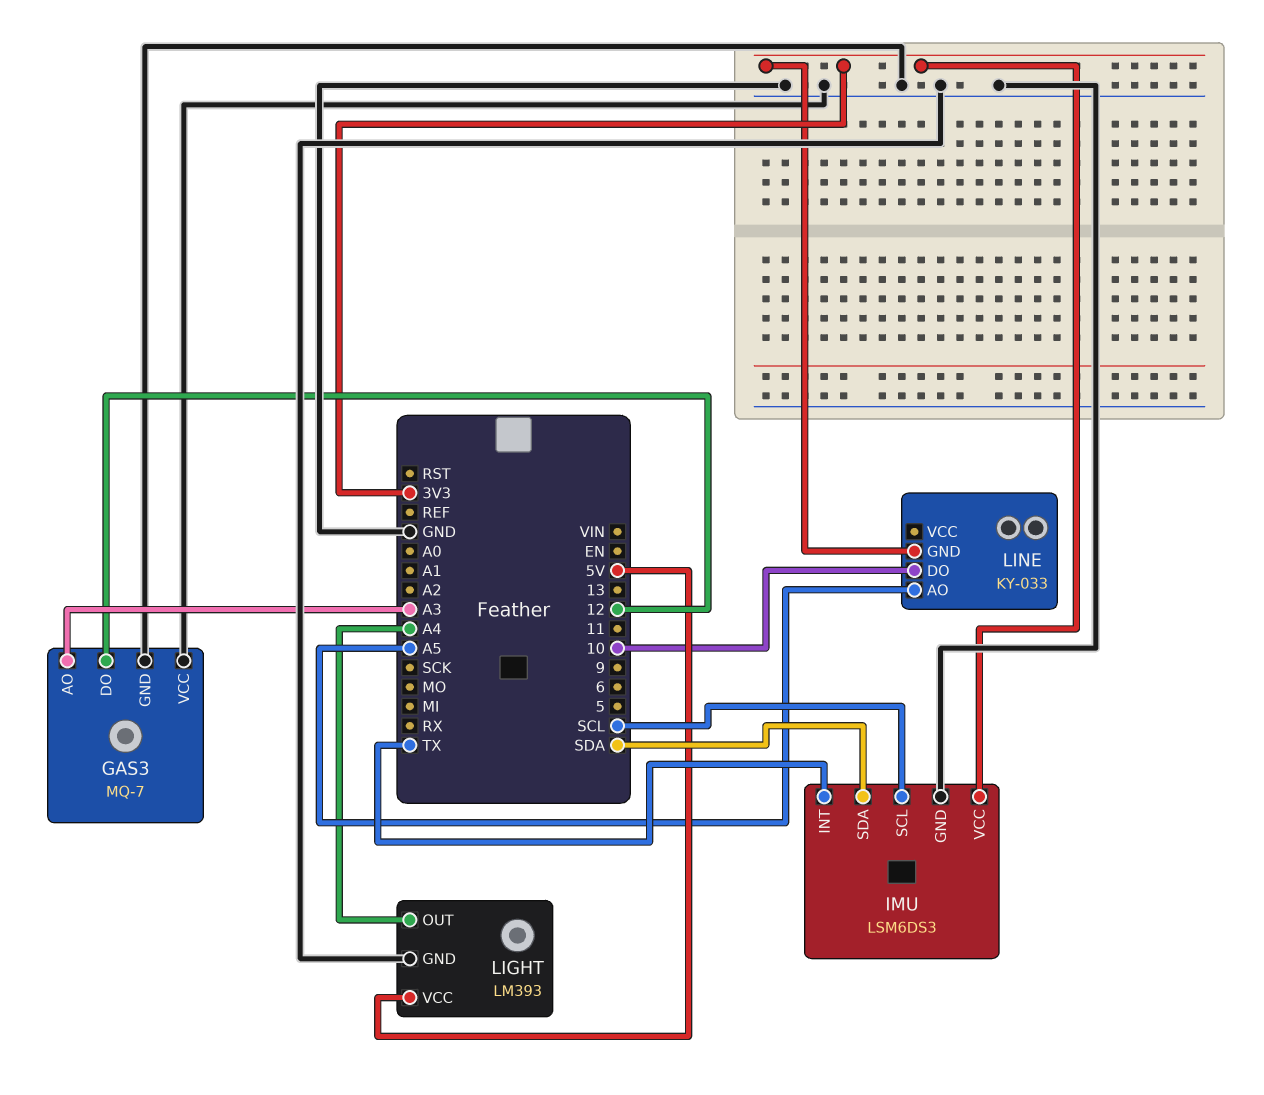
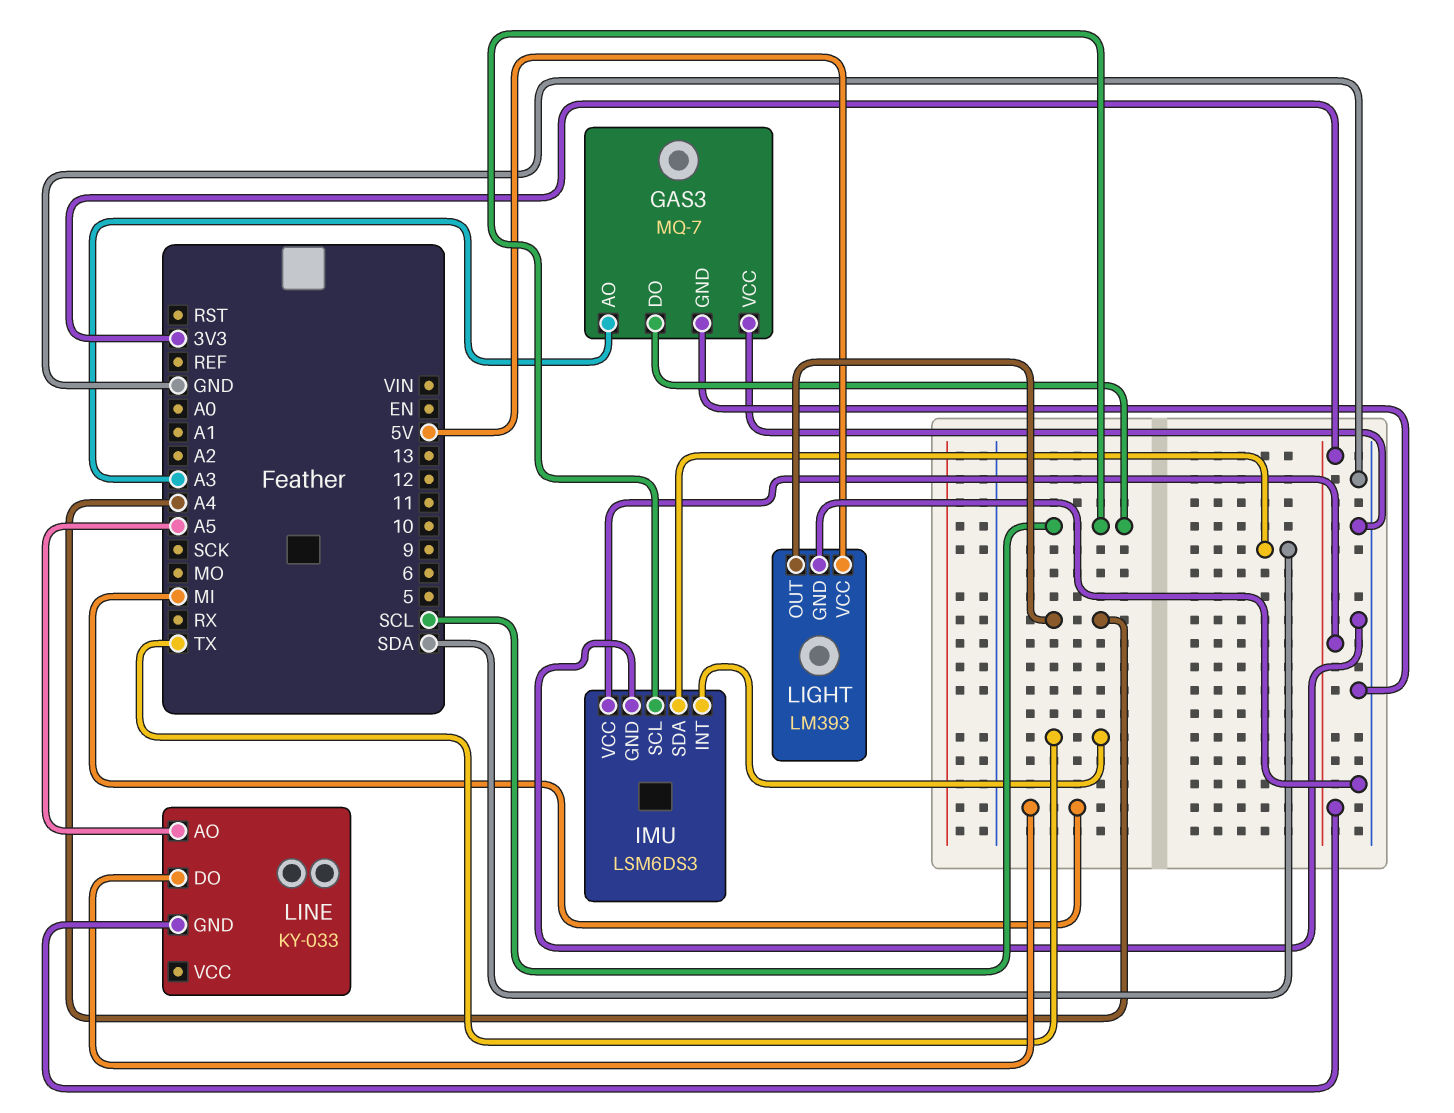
GAS3 pin DO: 12 -> SCL
LINE pin DO: 10 -> MI

